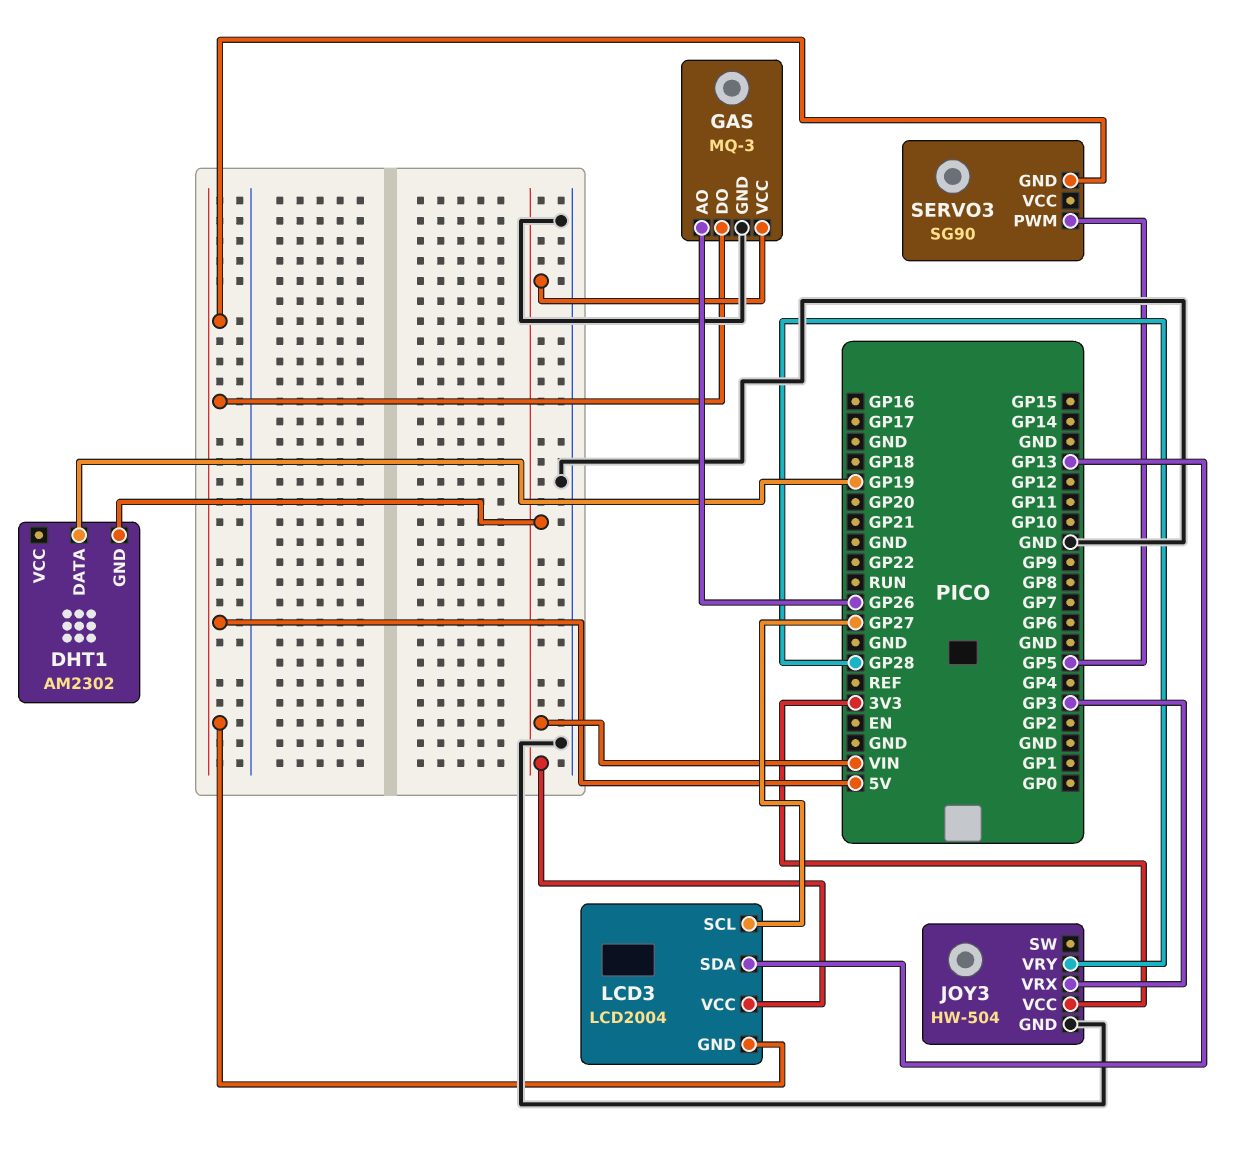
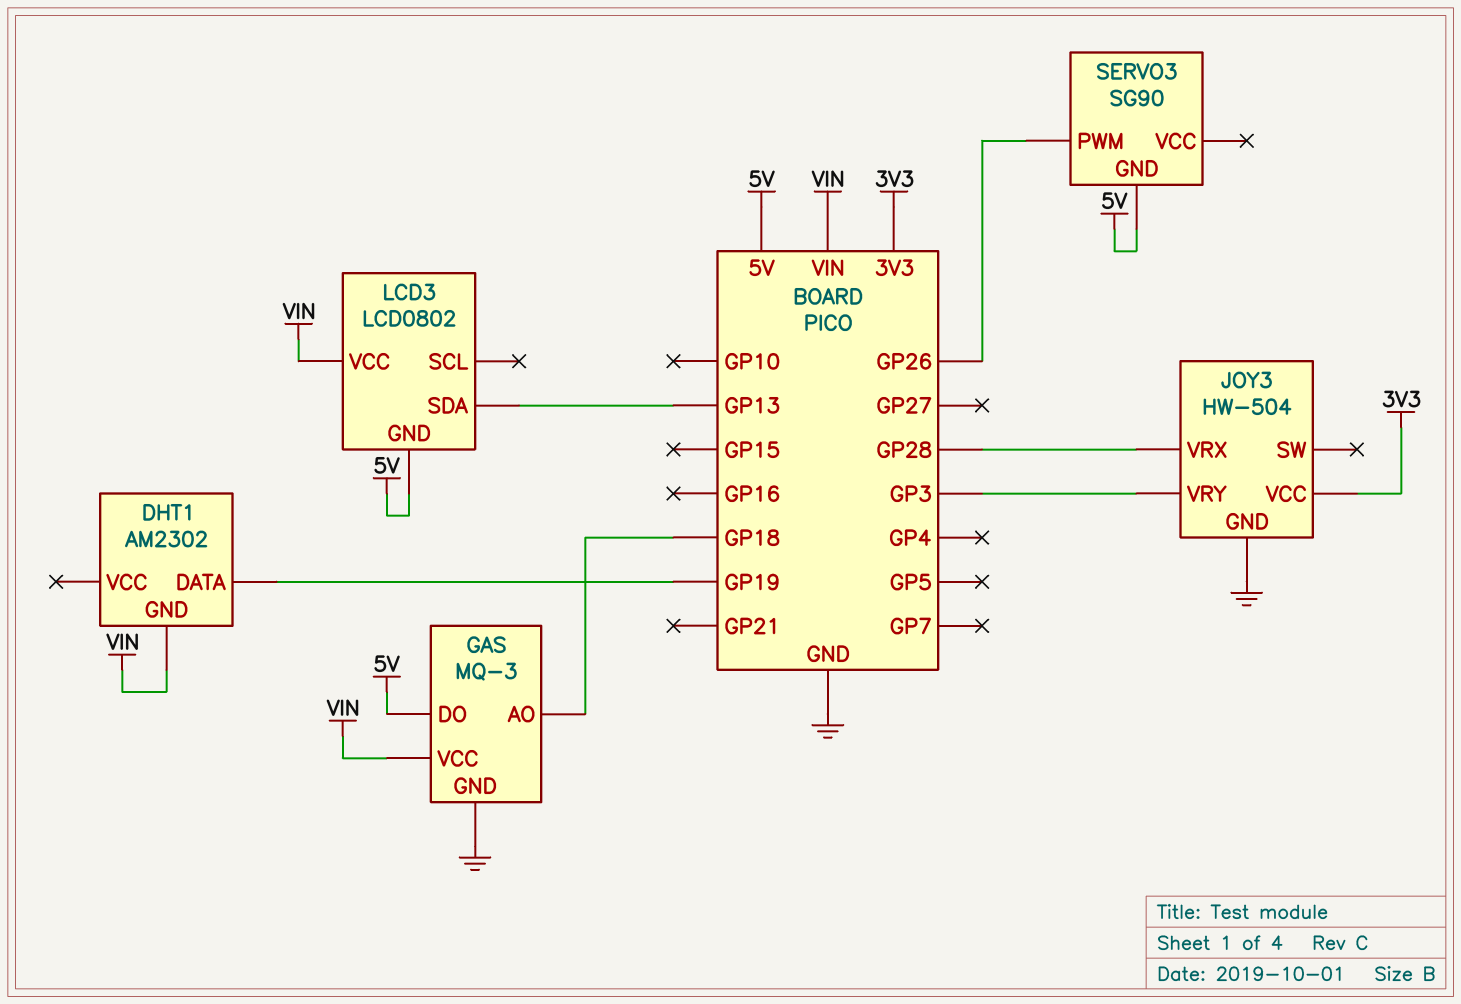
GAS pin AO: GP26 -> GP18
JOY3 pin VRX: GP3 -> GP28
JOY3 pin VRY: GP28 -> GP3
LCD3: LCD2004 -> LCD0802
LCD3 pin SCL: GP27 -> none
SERVO3 pin PWM: GP5 -> GP26

